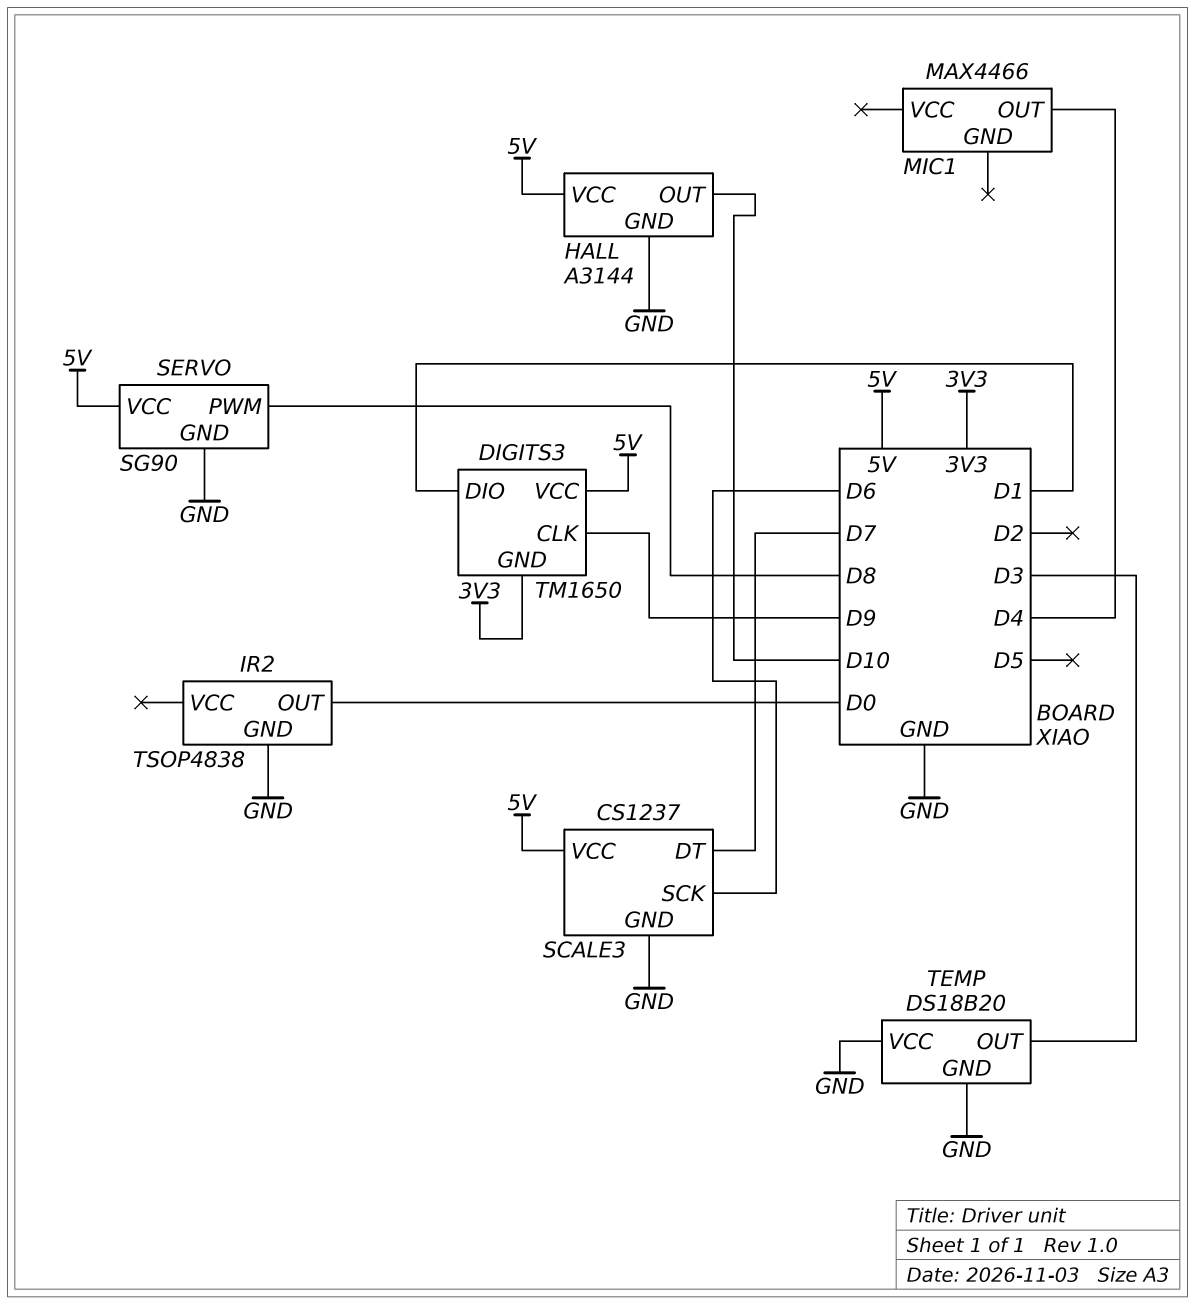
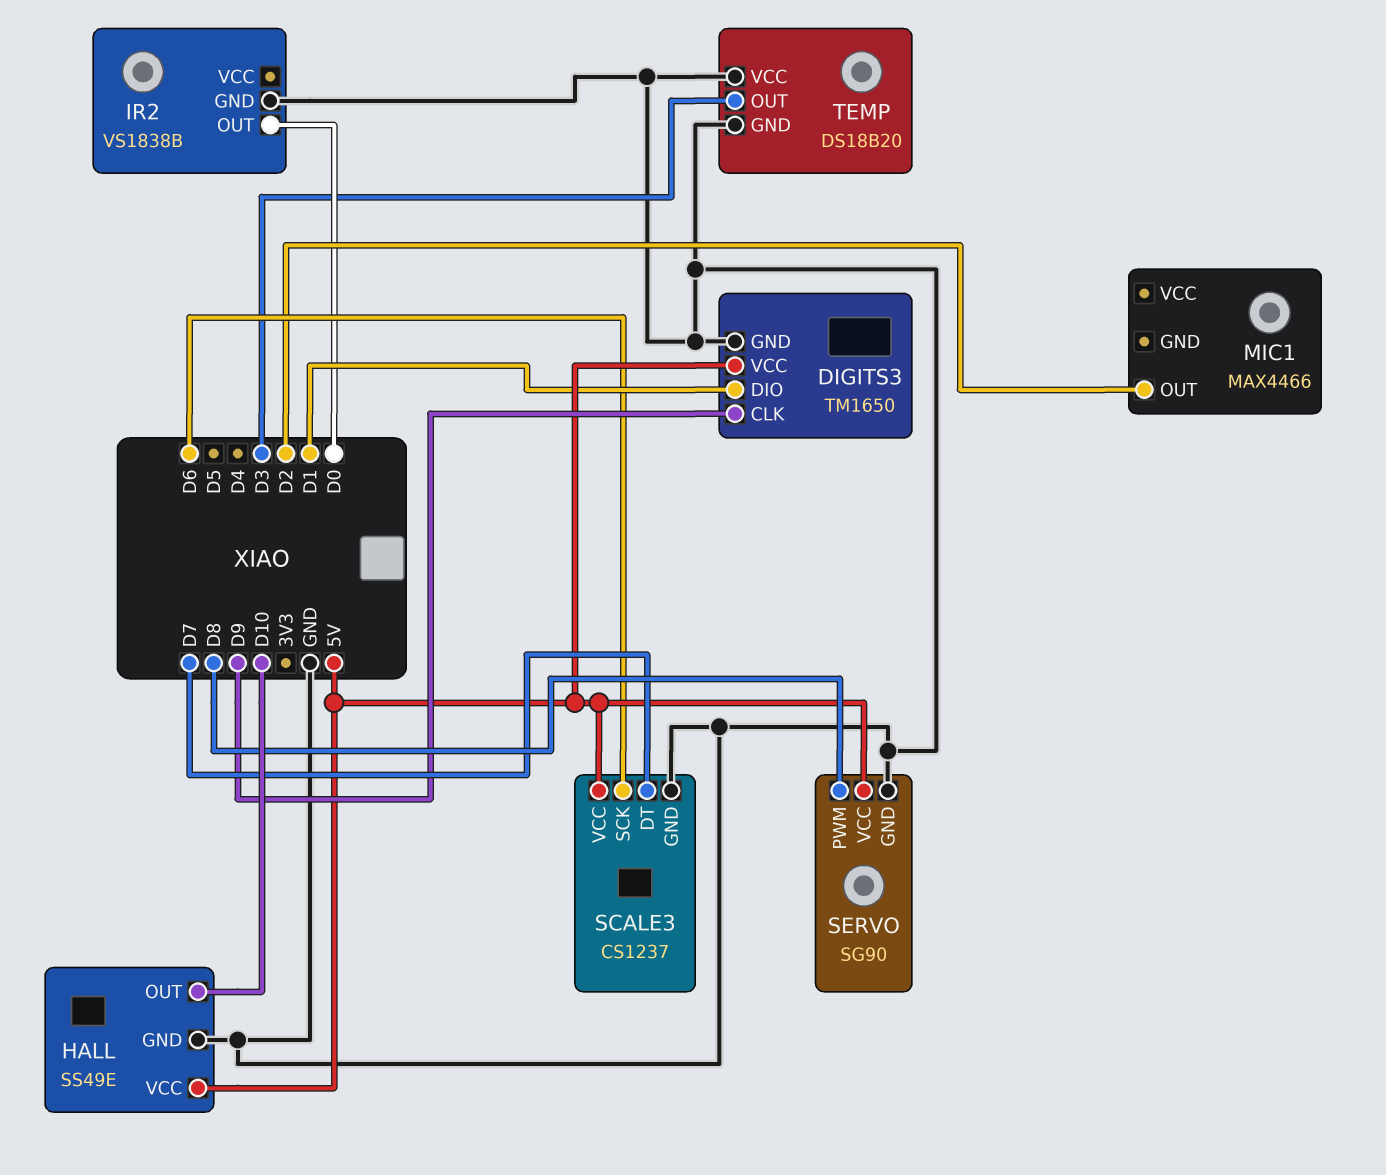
DIGITS3 pin GND: 3V3 -> GND
HALL: A3144 -> SS49E
IR2: TSOP4838 -> VS1838B
MIC1 pin OUT: D4 -> D2

